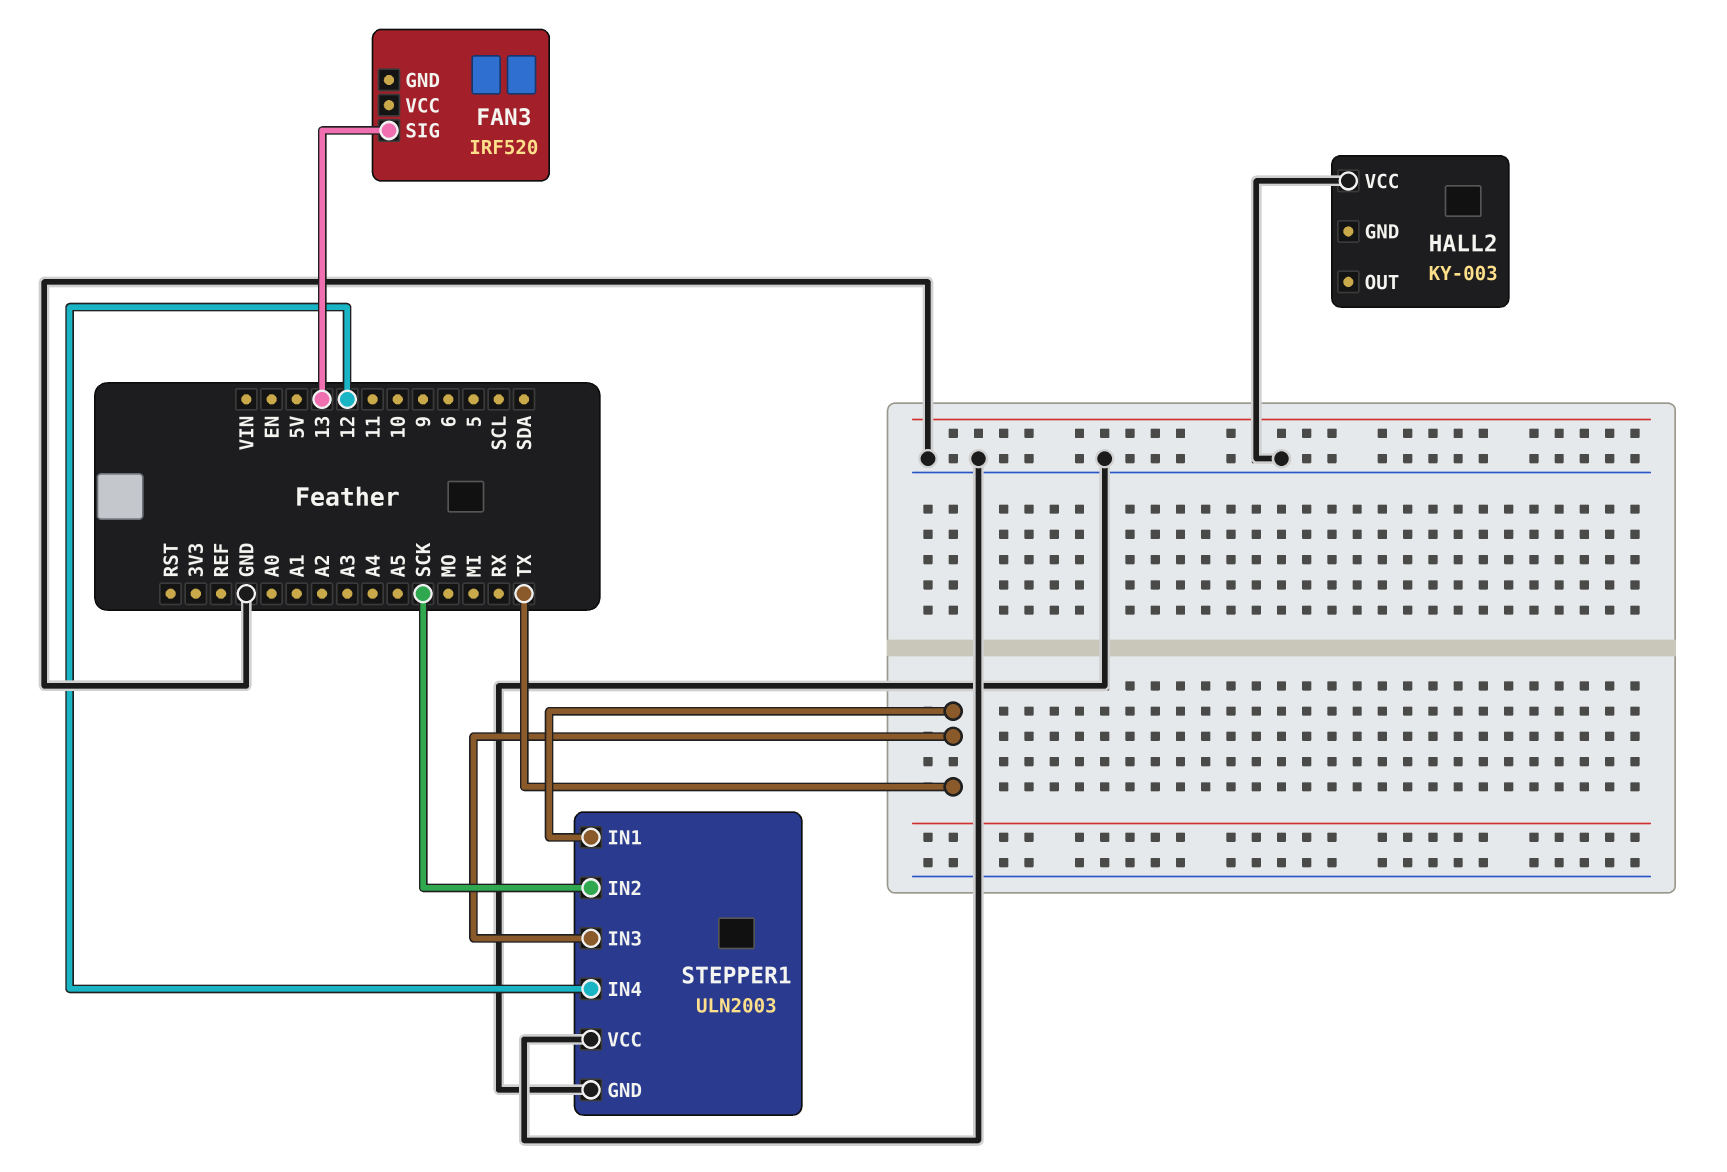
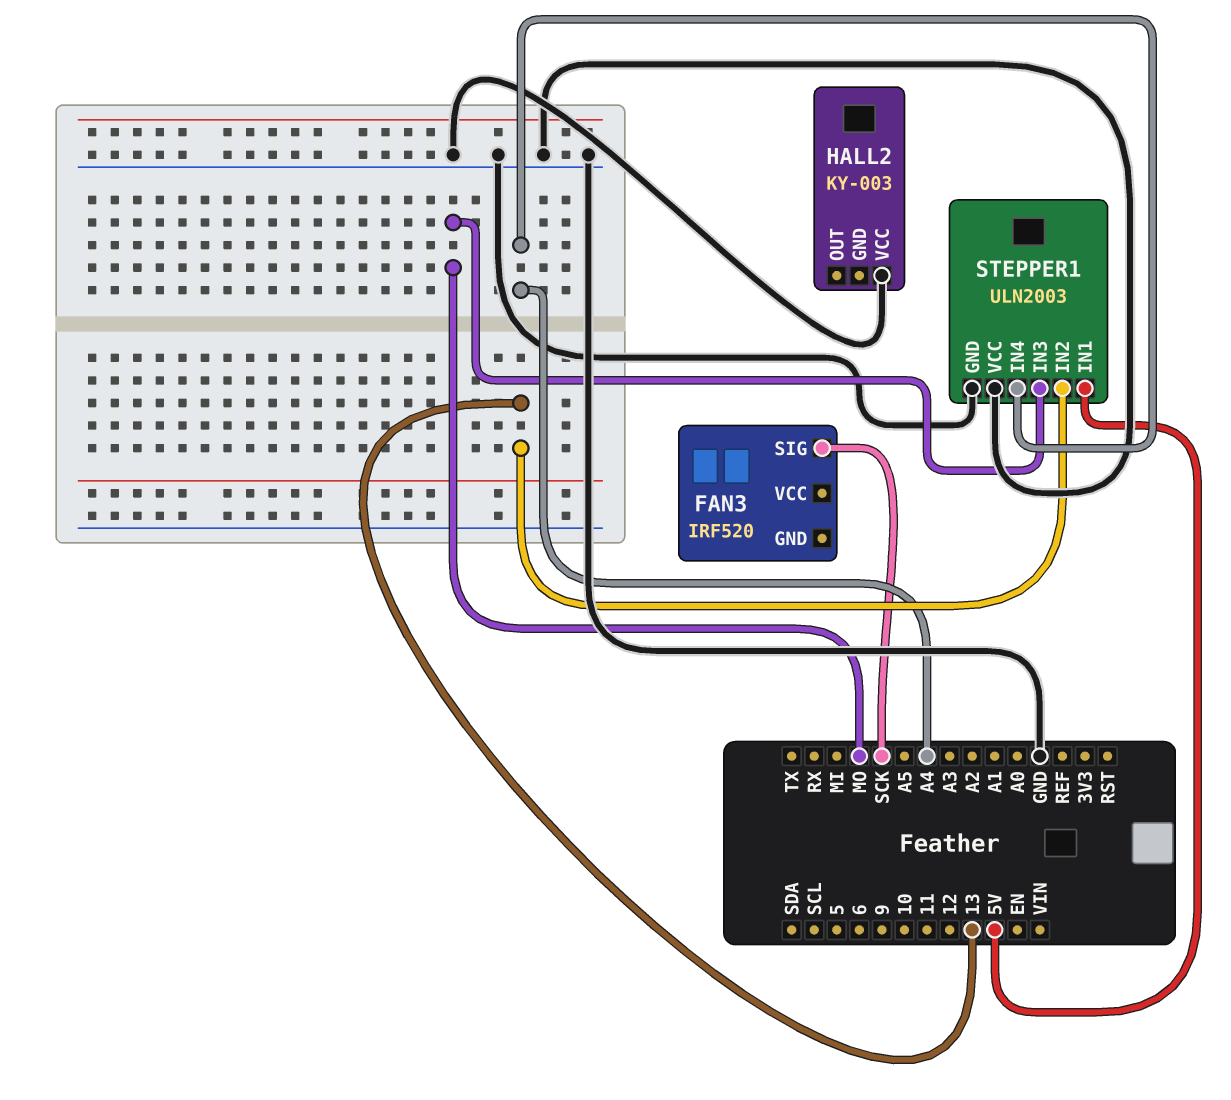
FAN3 pin SIG: 13 -> SCK
STEPPER1 pin IN1: TX -> 5V
STEPPER1 pin IN2: SCK -> 13
STEPPER1 pin IN3: TX -> MO
STEPPER1 pin IN4: 12 -> A4

